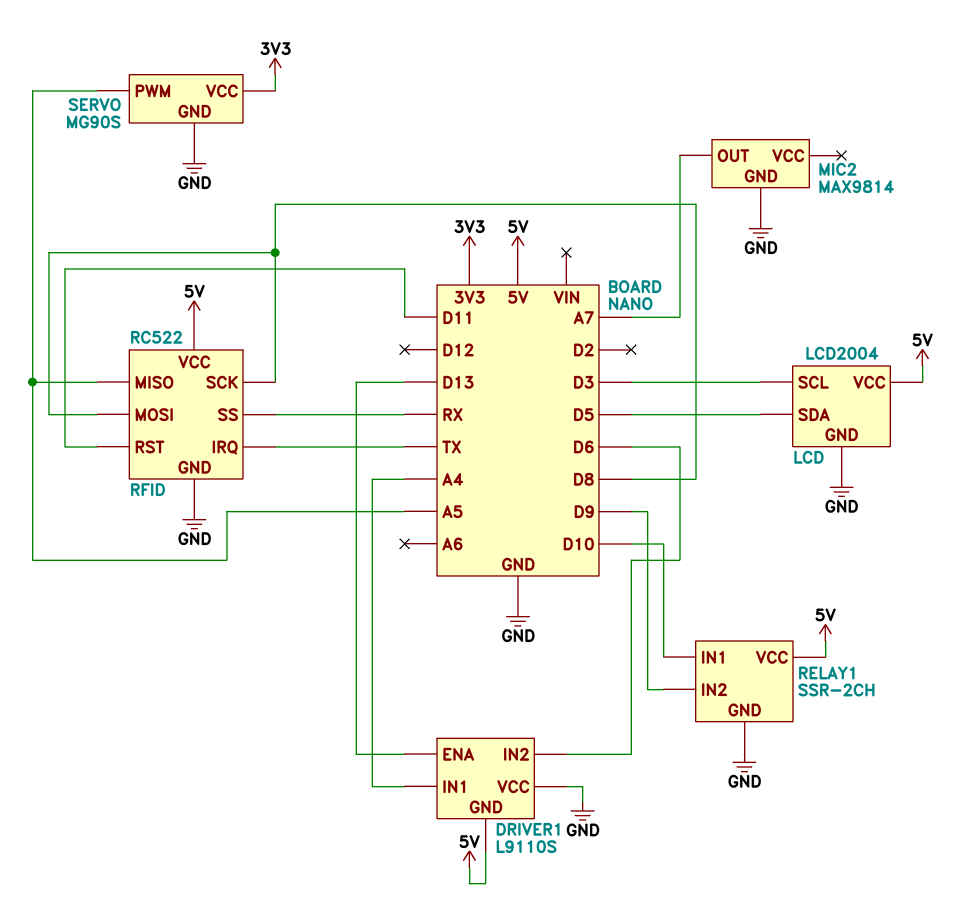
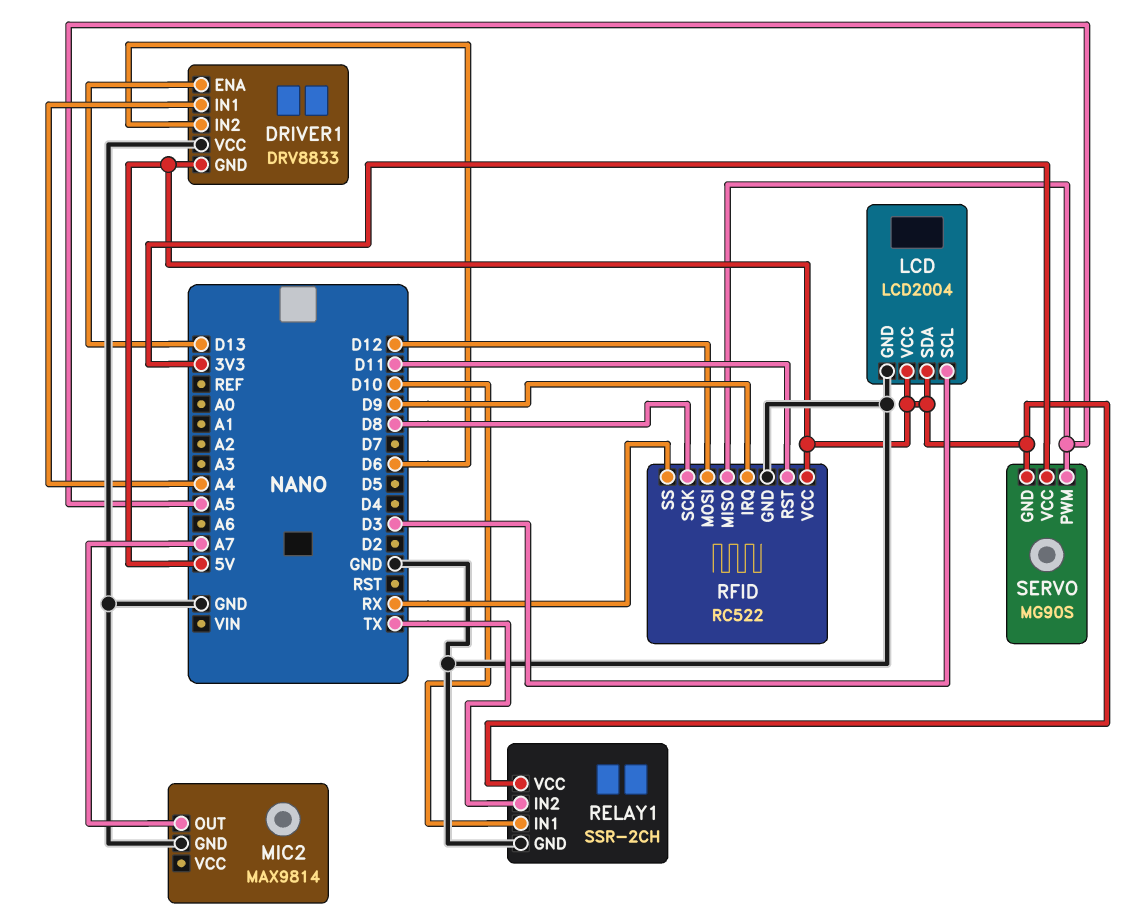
DRIVER1: L9110S -> DRV8833
LCD pin SDA: D5 -> 5V
RELAY1 pin IN2: D9 -> TX
RFID pin IRQ: TX -> D9
RFID pin MOSI: D8 -> D12
SERVO pin GND: GND -> 5V

